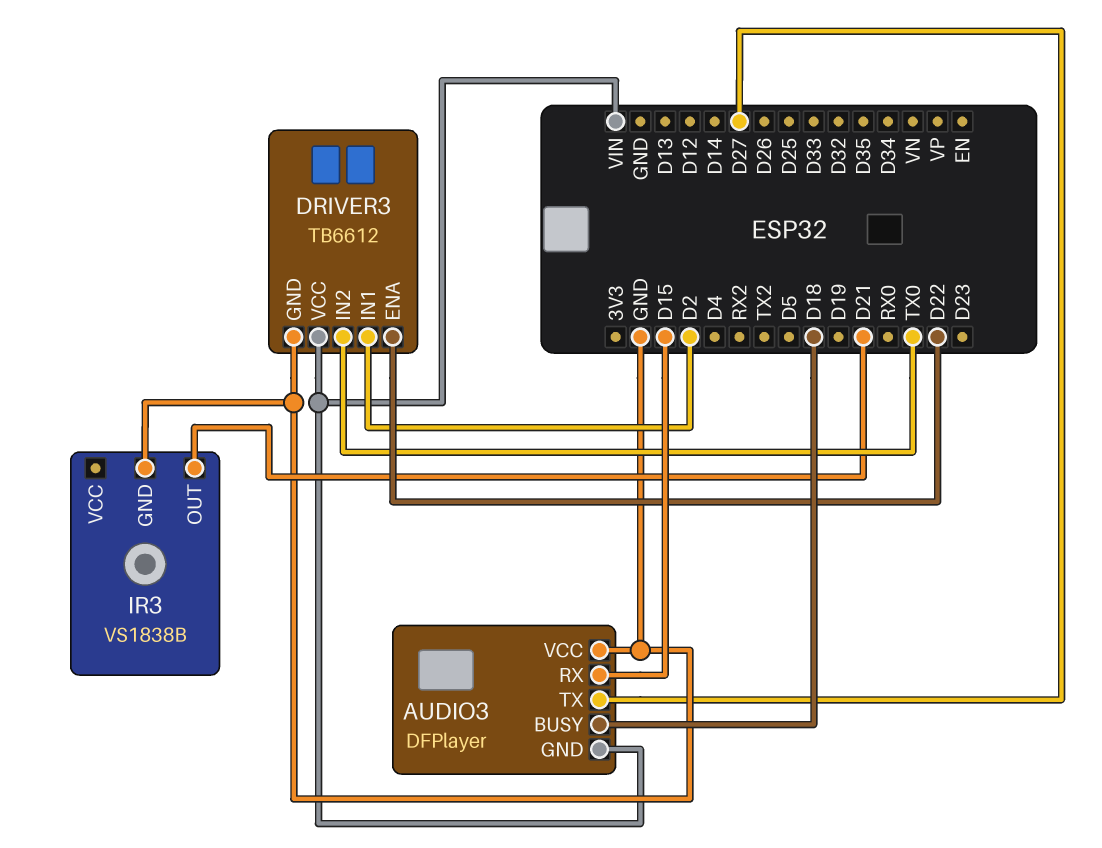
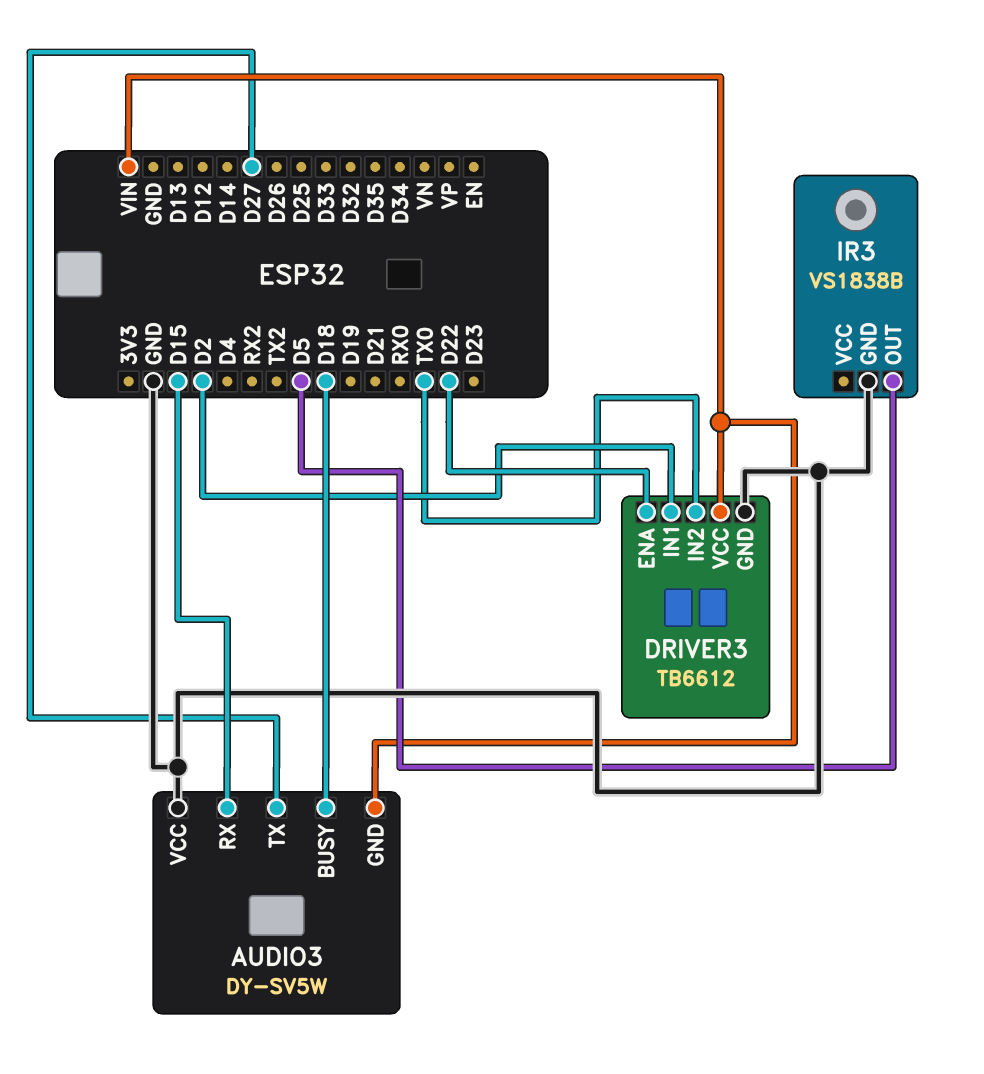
AUDIO3: DFPlayer -> DY-SV5W
IR3 pin OUT: D21 -> D5

